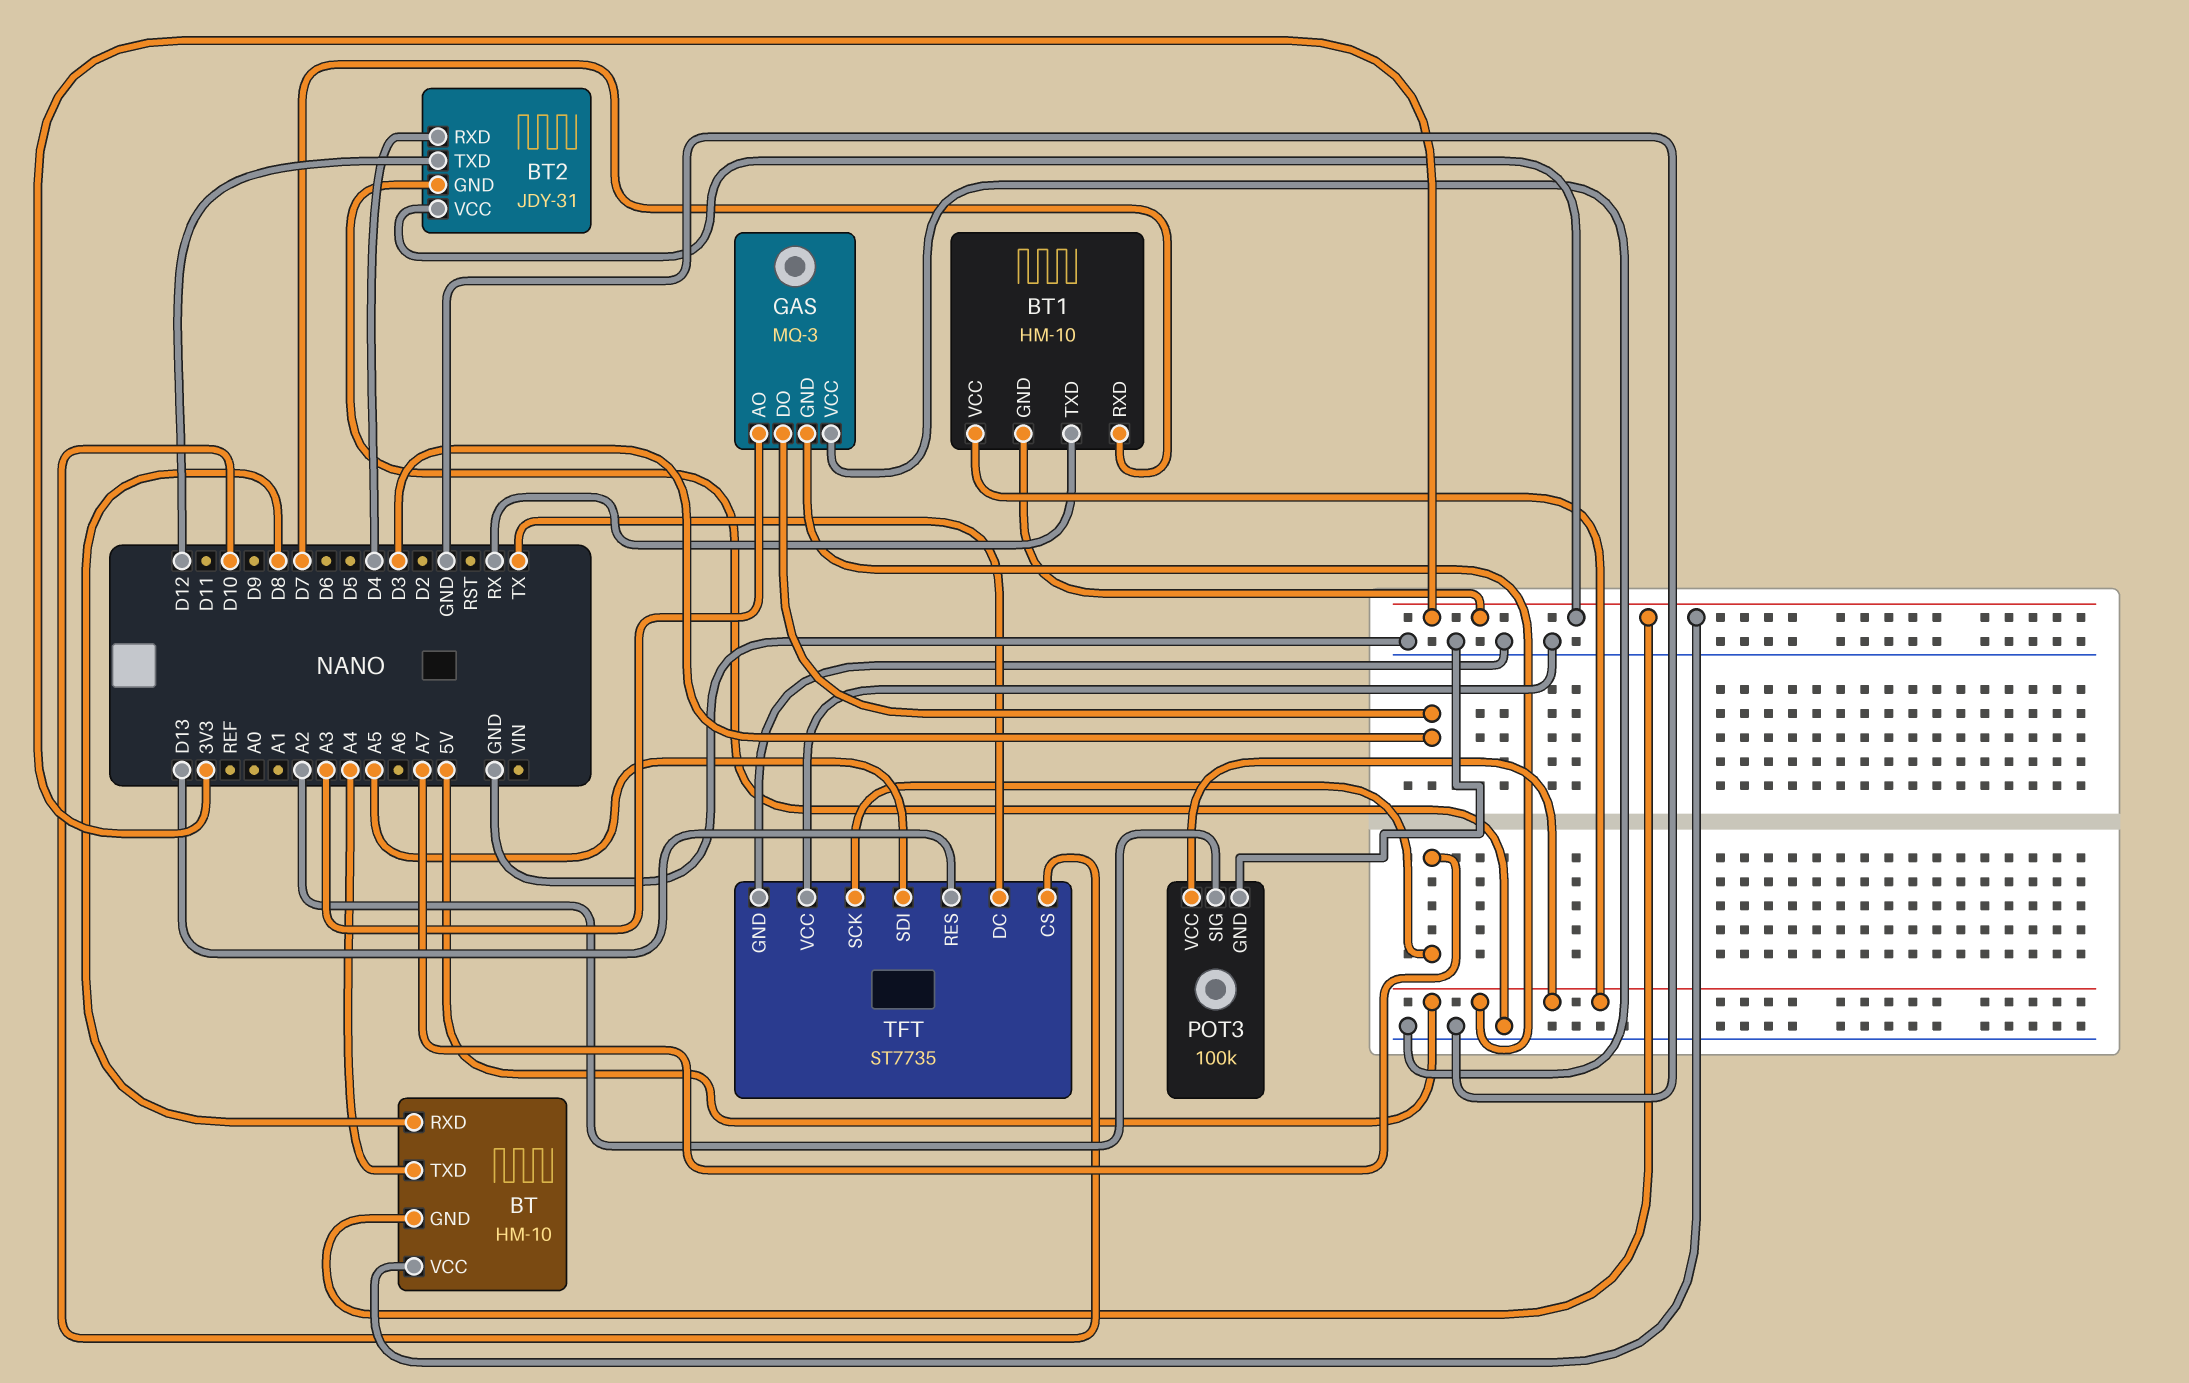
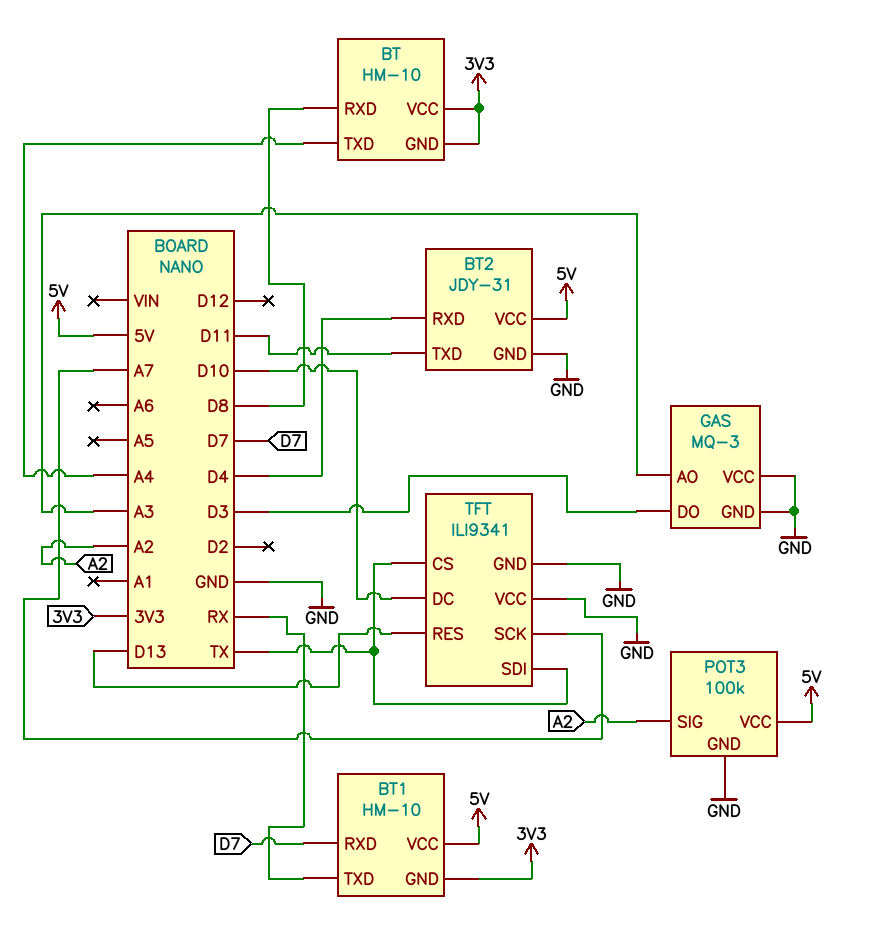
BT2 pin TXD: D12 -> D11
BT2 pin VCC: 3V3 -> 5V
GAS pin GND: 5V -> GND
TFT: ST7735 -> ILI9341
TFT pin CS: D10 -> TX
TFT pin DC: TX -> D10
TFT pin SDI: A5 -> TX

